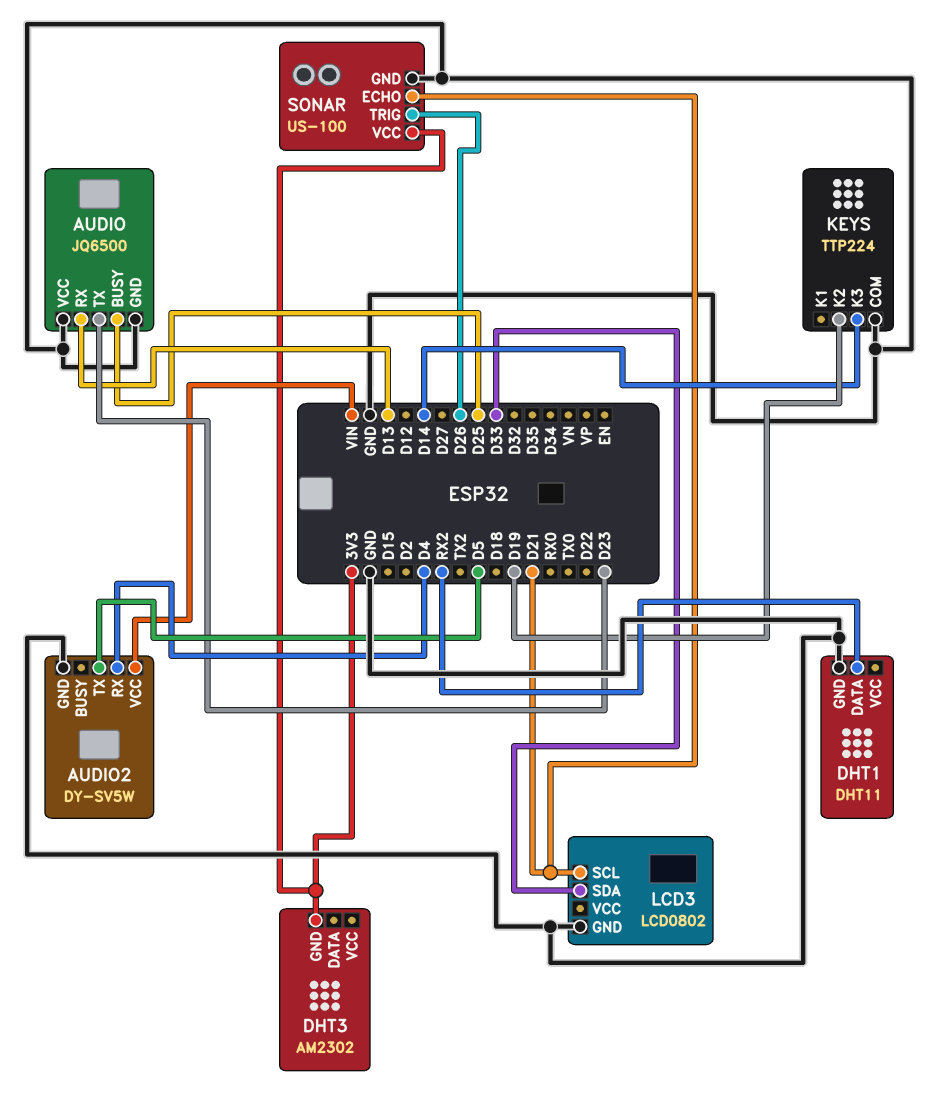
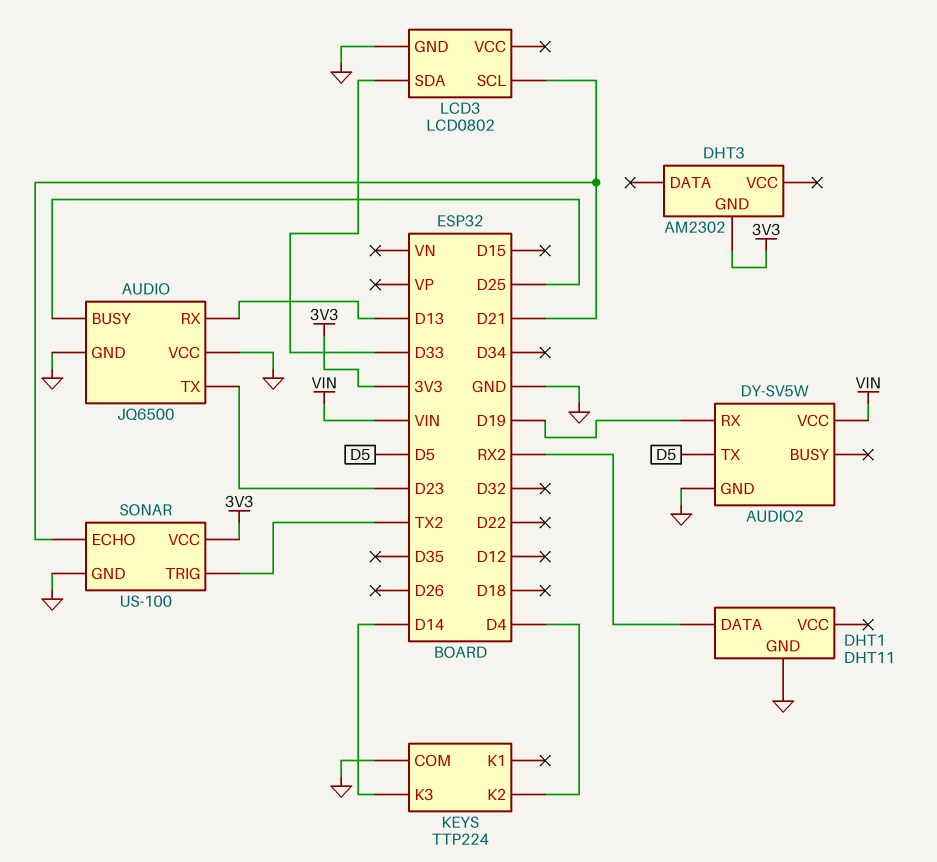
AUDIO2 pin RX: D4 -> D19
KEYS pin K2: D19 -> D4
SONAR pin TRIG: D26 -> TX2

